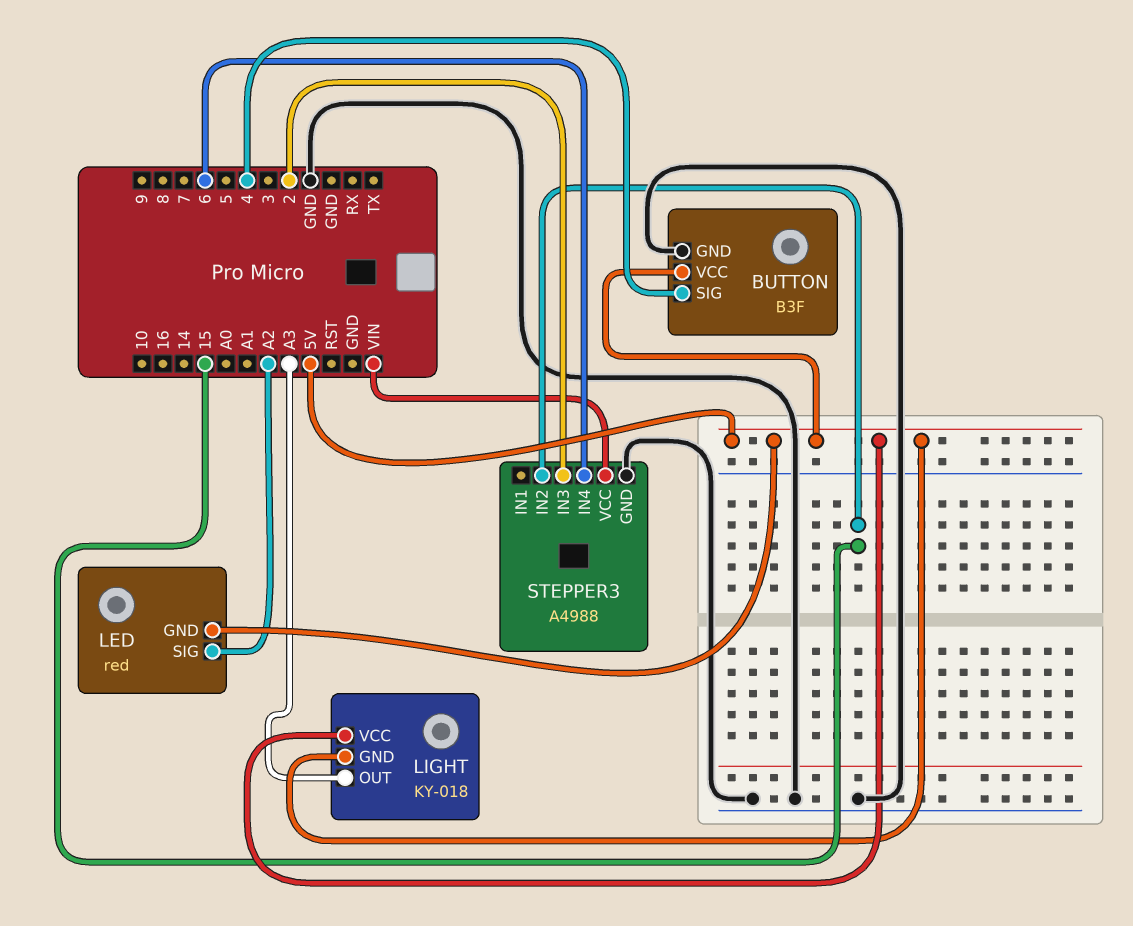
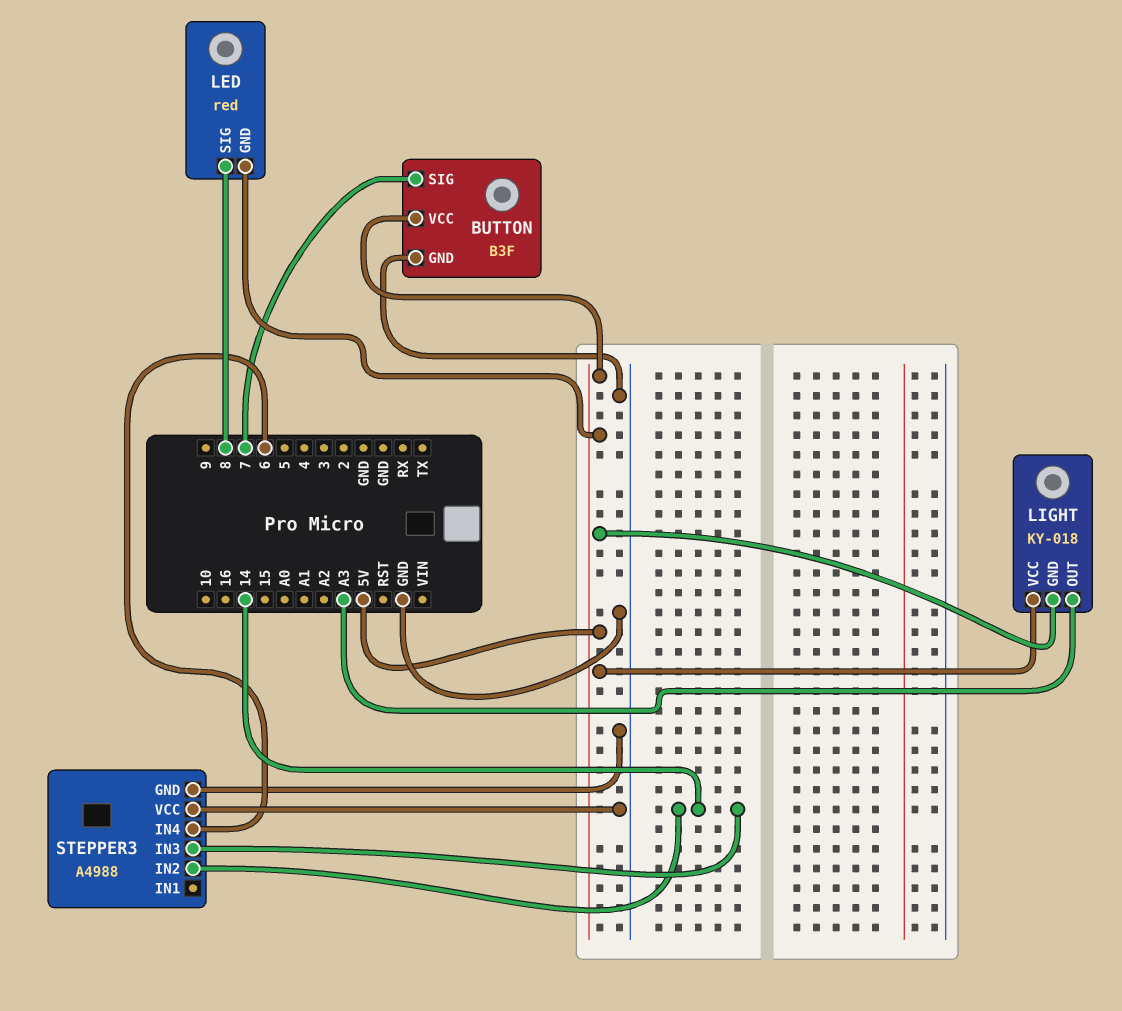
BUTTON pin SIG: 4 -> 7
LED pin SIG: A2 -> 8
STEPPER3 pin IN2: 15 -> 14
STEPPER3 pin IN3: 2 -> 14
STEPPER3 pin VCC: VIN -> GND

